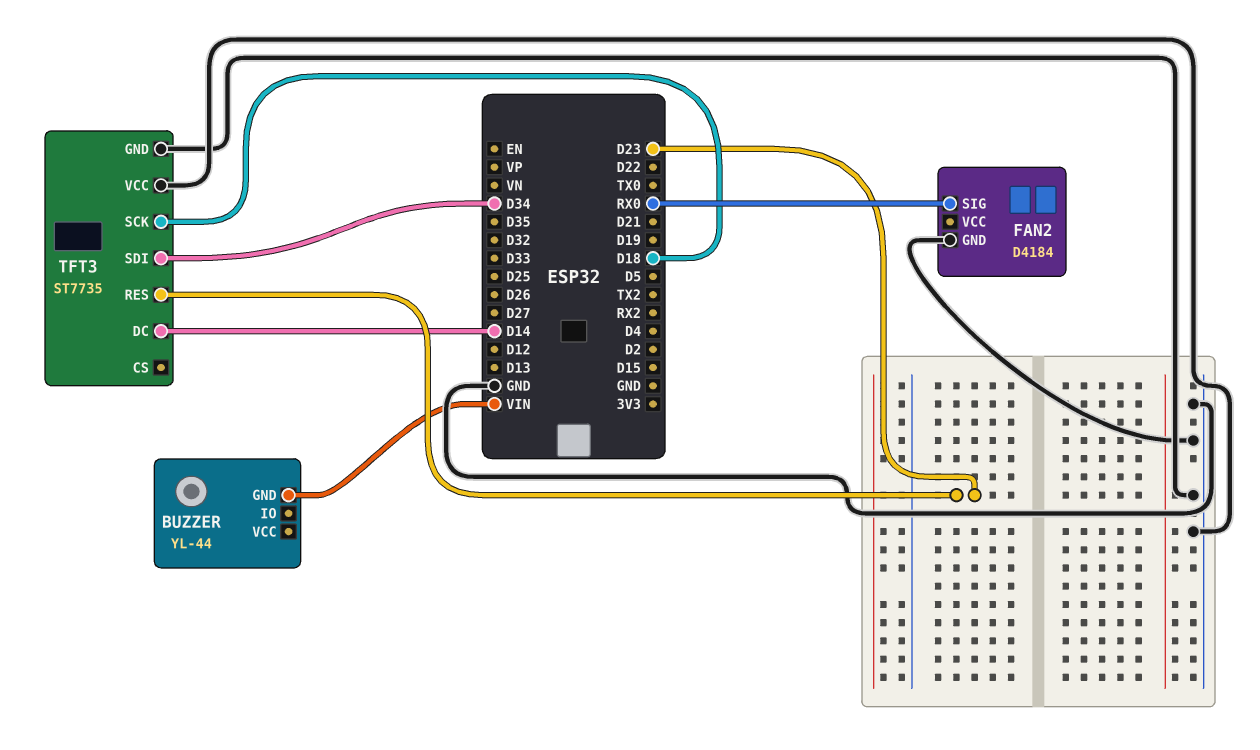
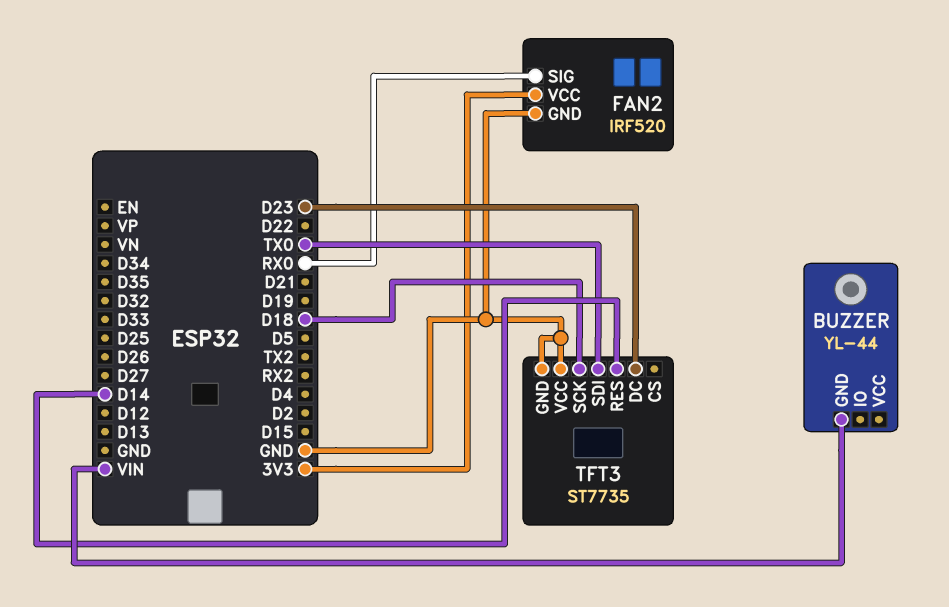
FAN2: D4184 -> IRF520
FAN2 pin VCC: none -> 3V3
TFT3 pin DC: D14 -> D23
TFT3 pin RES: D23 -> D14
TFT3 pin SDI: D34 -> TX0

